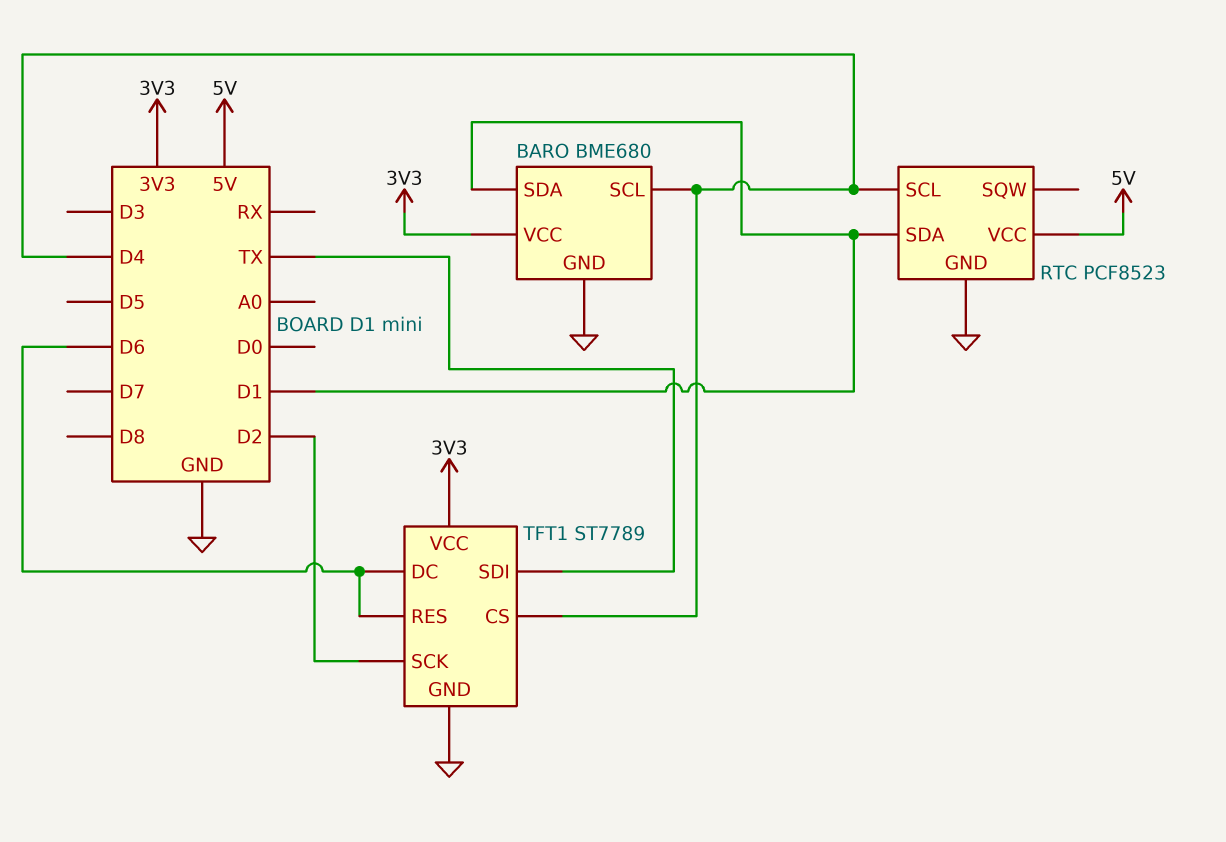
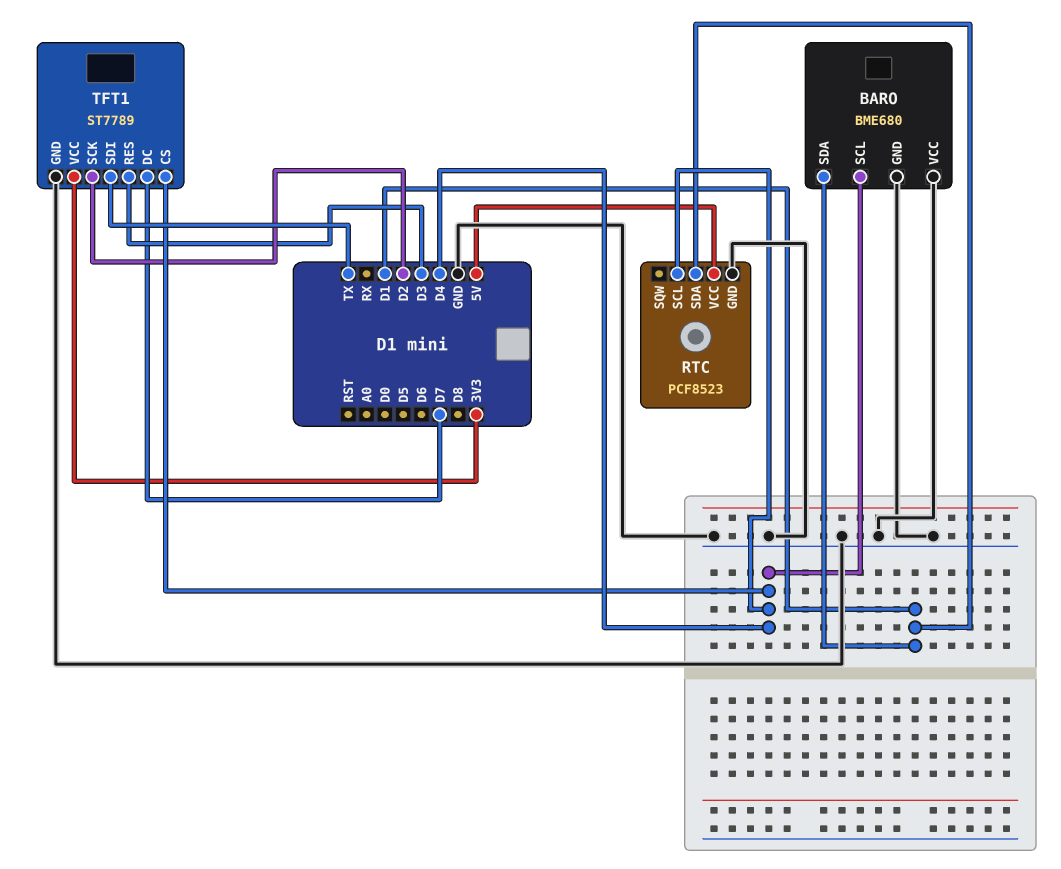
BARO pin VCC: 3V3 -> GND
TFT1 pin DC: D6 -> D7
TFT1 pin RES: D6 -> D3

